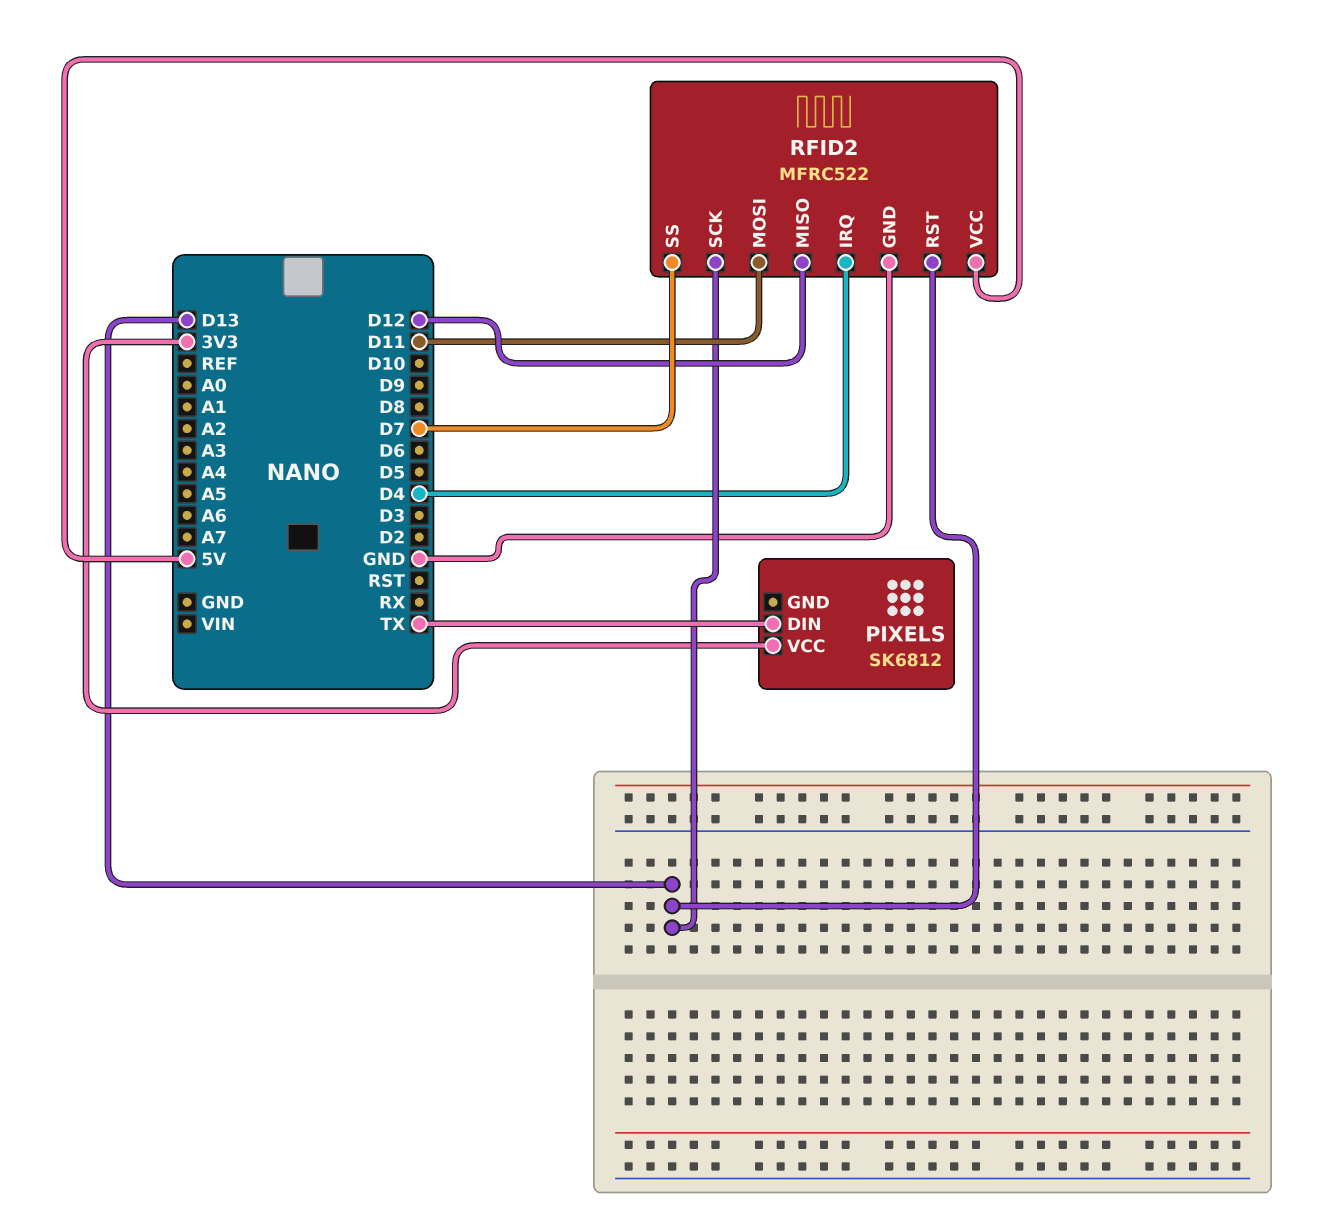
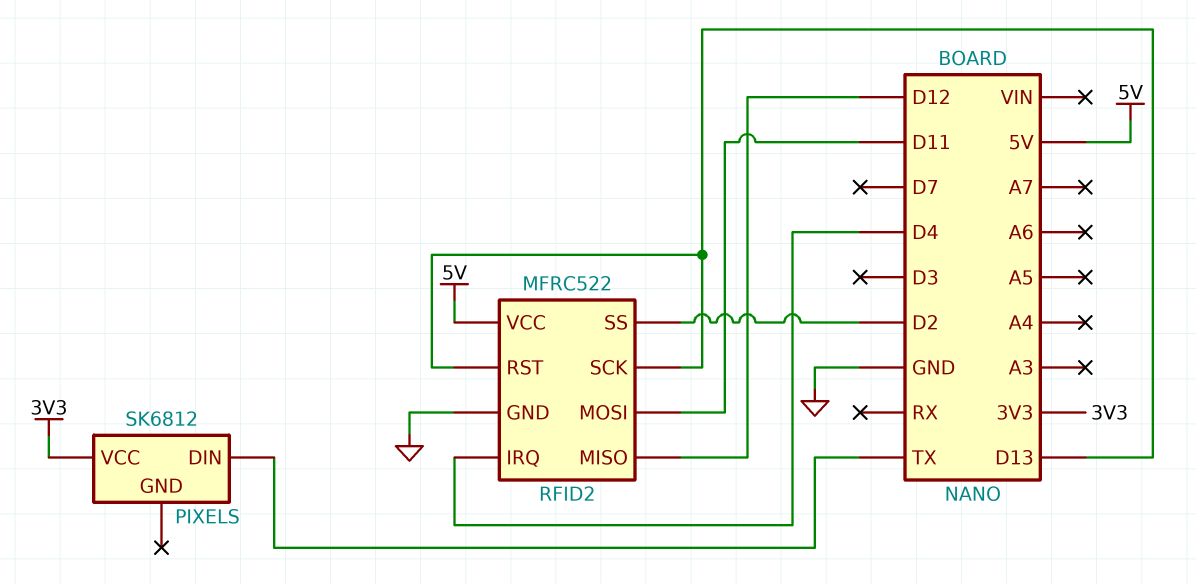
RFID2 pin SS: D7 -> D2

